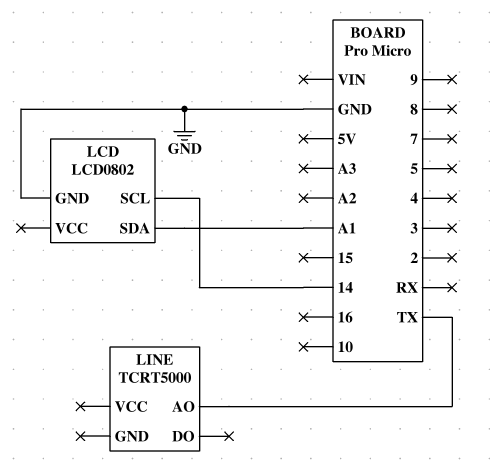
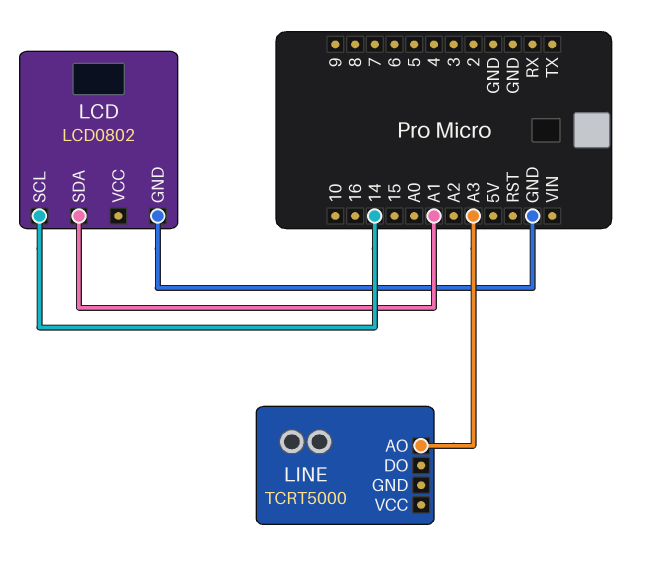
LINE pin AO: TX -> A3

